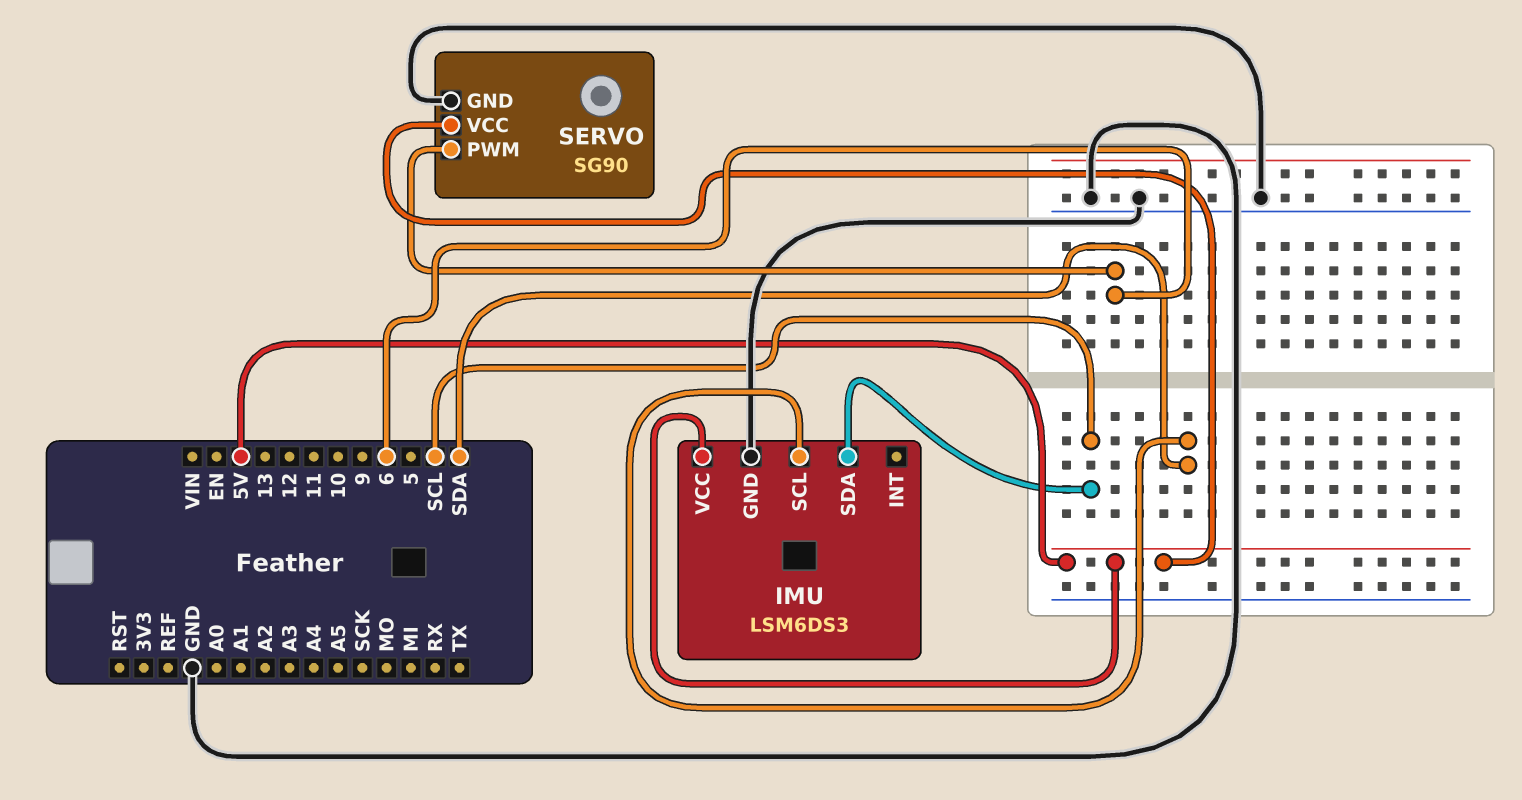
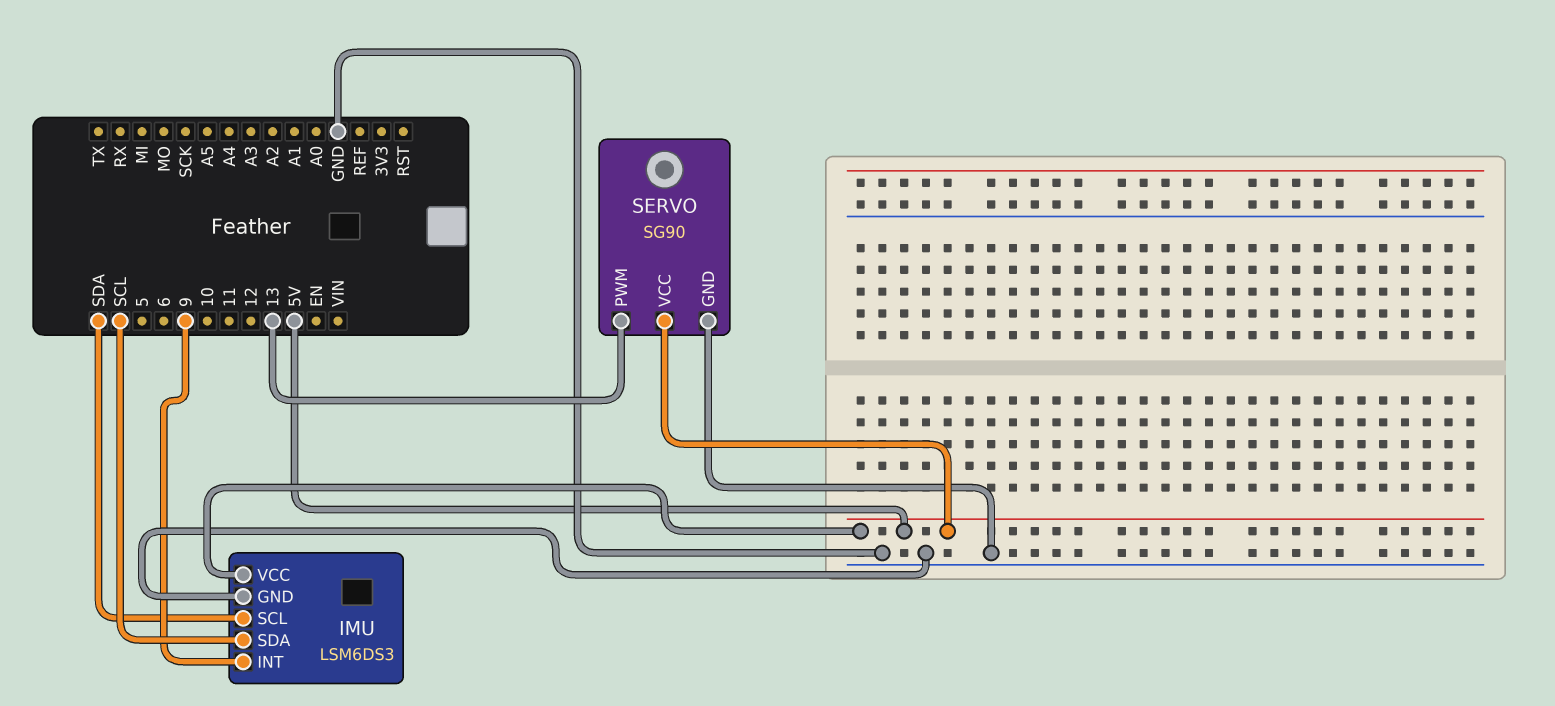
IMU pin INT: none -> 9
SERVO pin PWM: 6 -> 13

